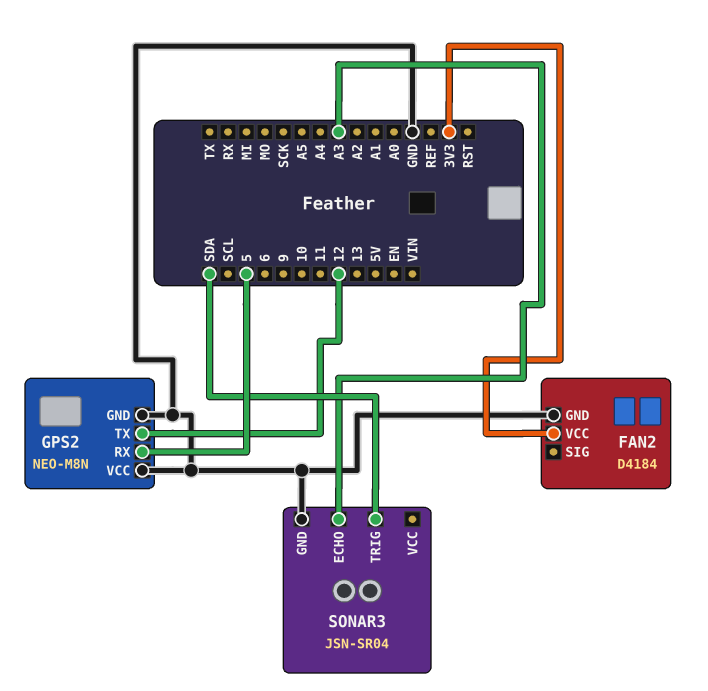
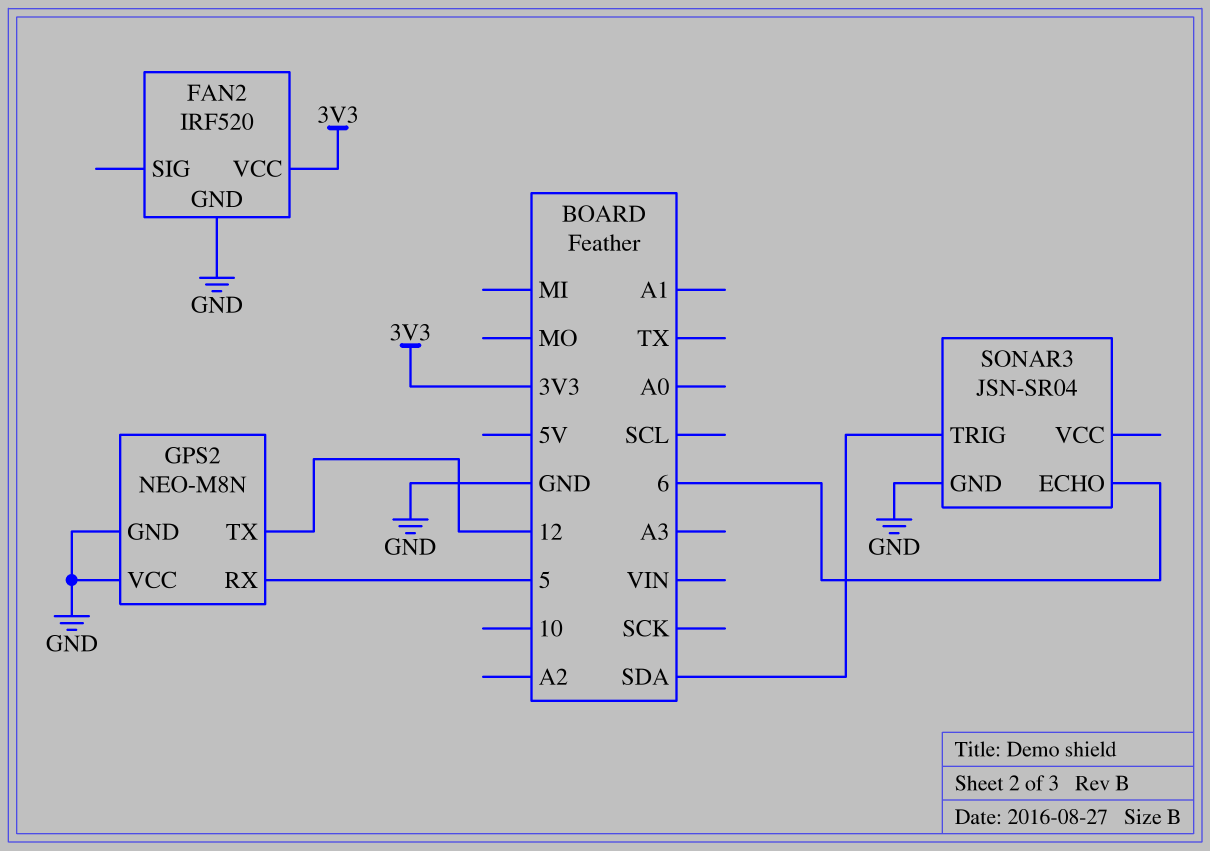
FAN2: D4184 -> IRF520
SONAR3 pin ECHO: A3 -> 6

